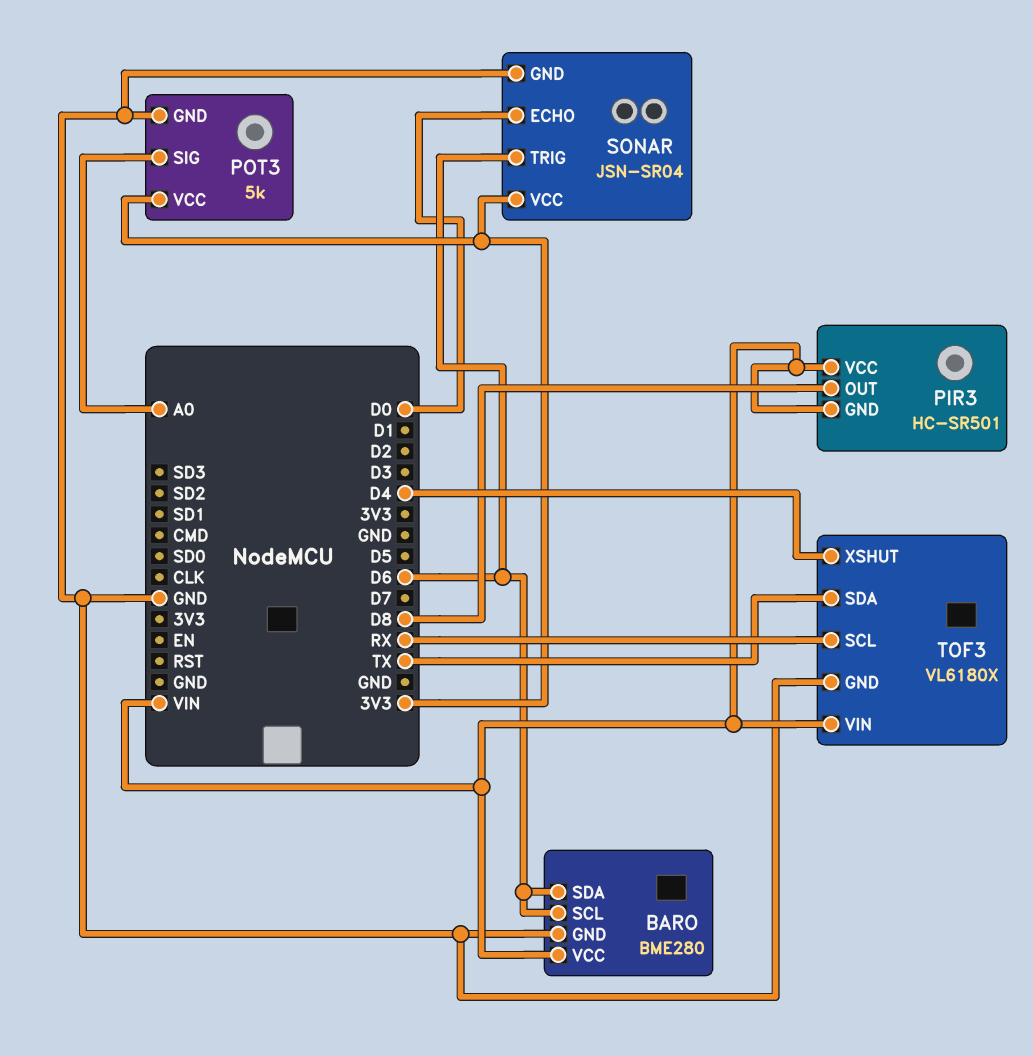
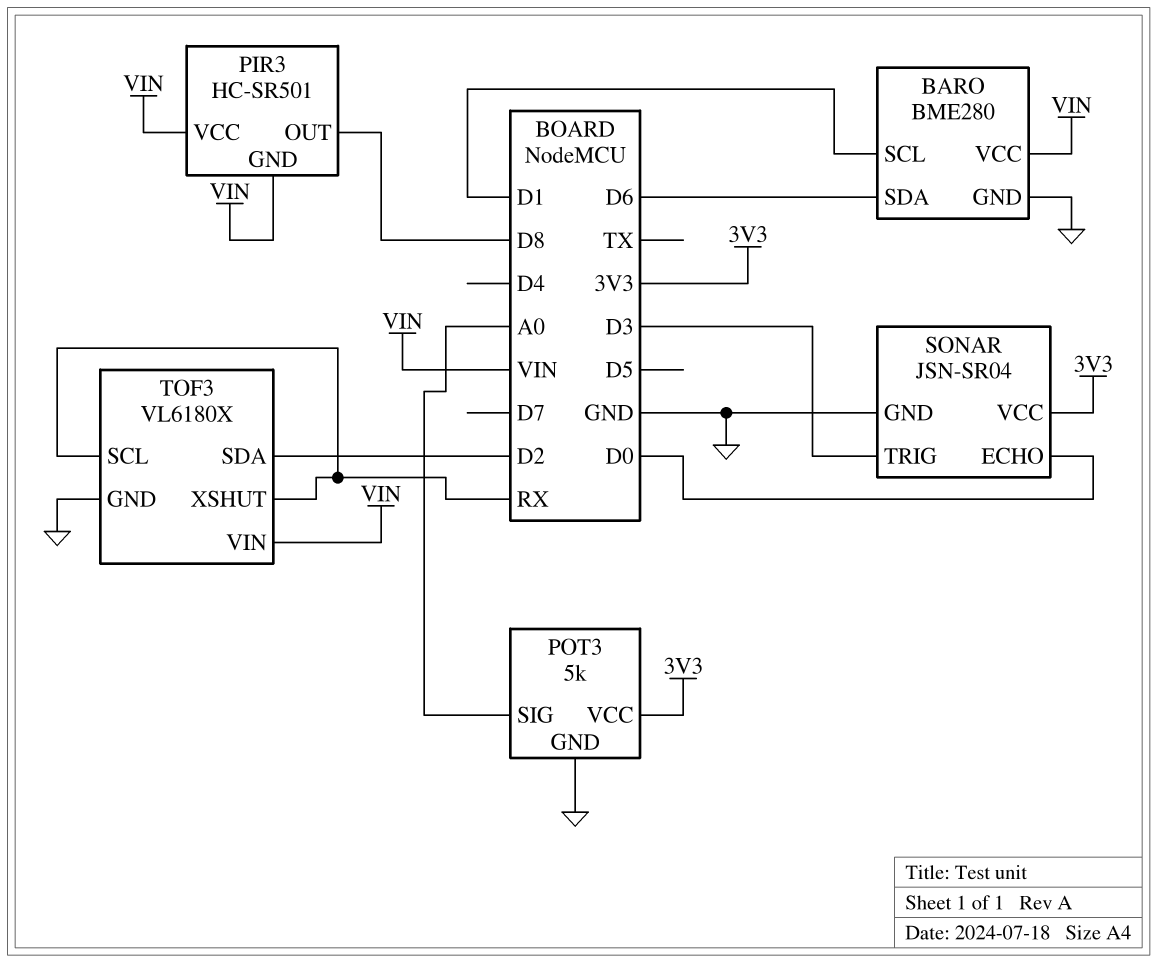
BARO pin SCL: D6 -> D1
SONAR pin TRIG: D6 -> D3
TOF3 pin SDA: TX -> D2
TOF3 pin XSHUT: D4 -> RX

